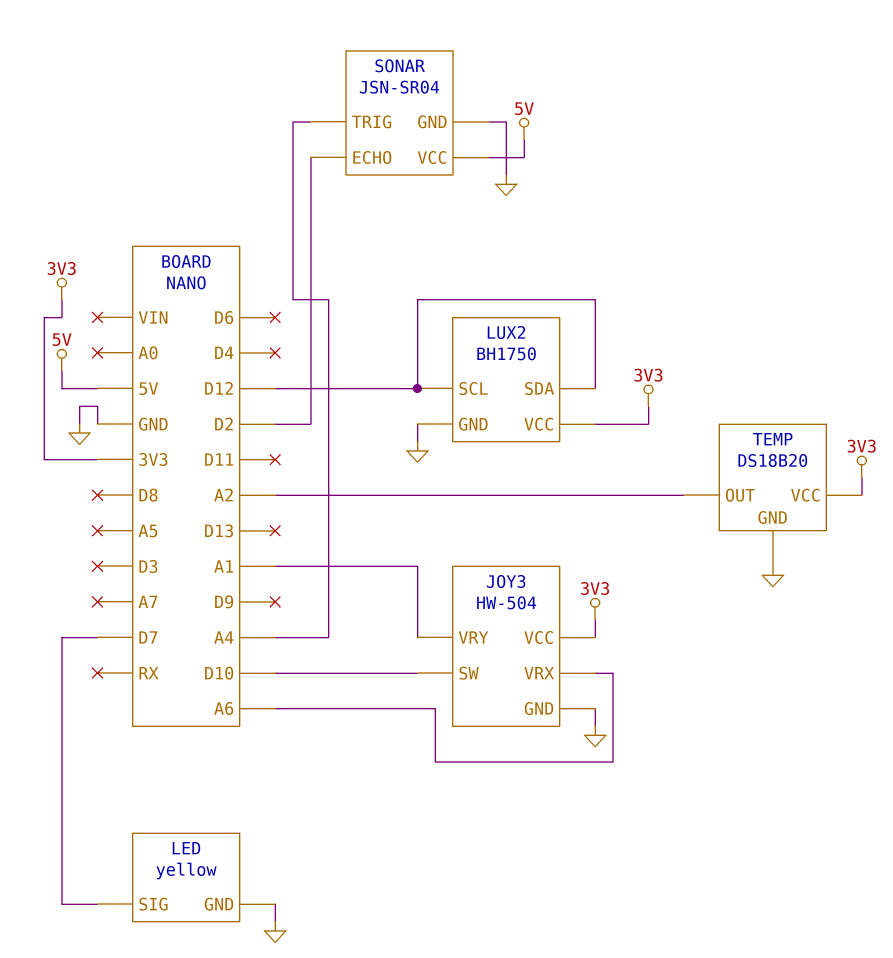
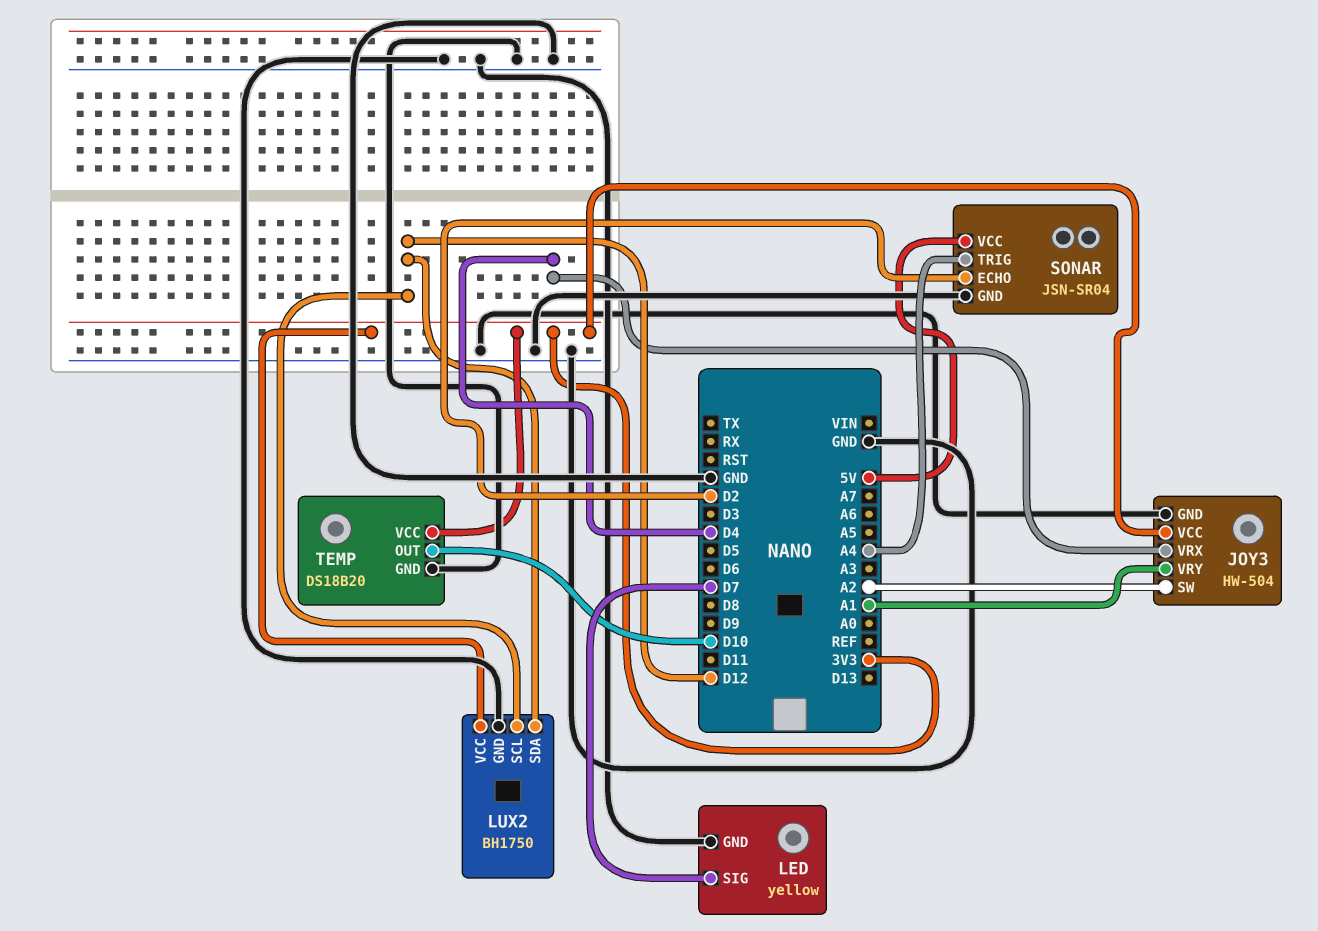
JOY3 pin SW: D10 -> A2
JOY3 pin VRX: A6 -> D4
TEMP pin OUT: A2 -> D10

